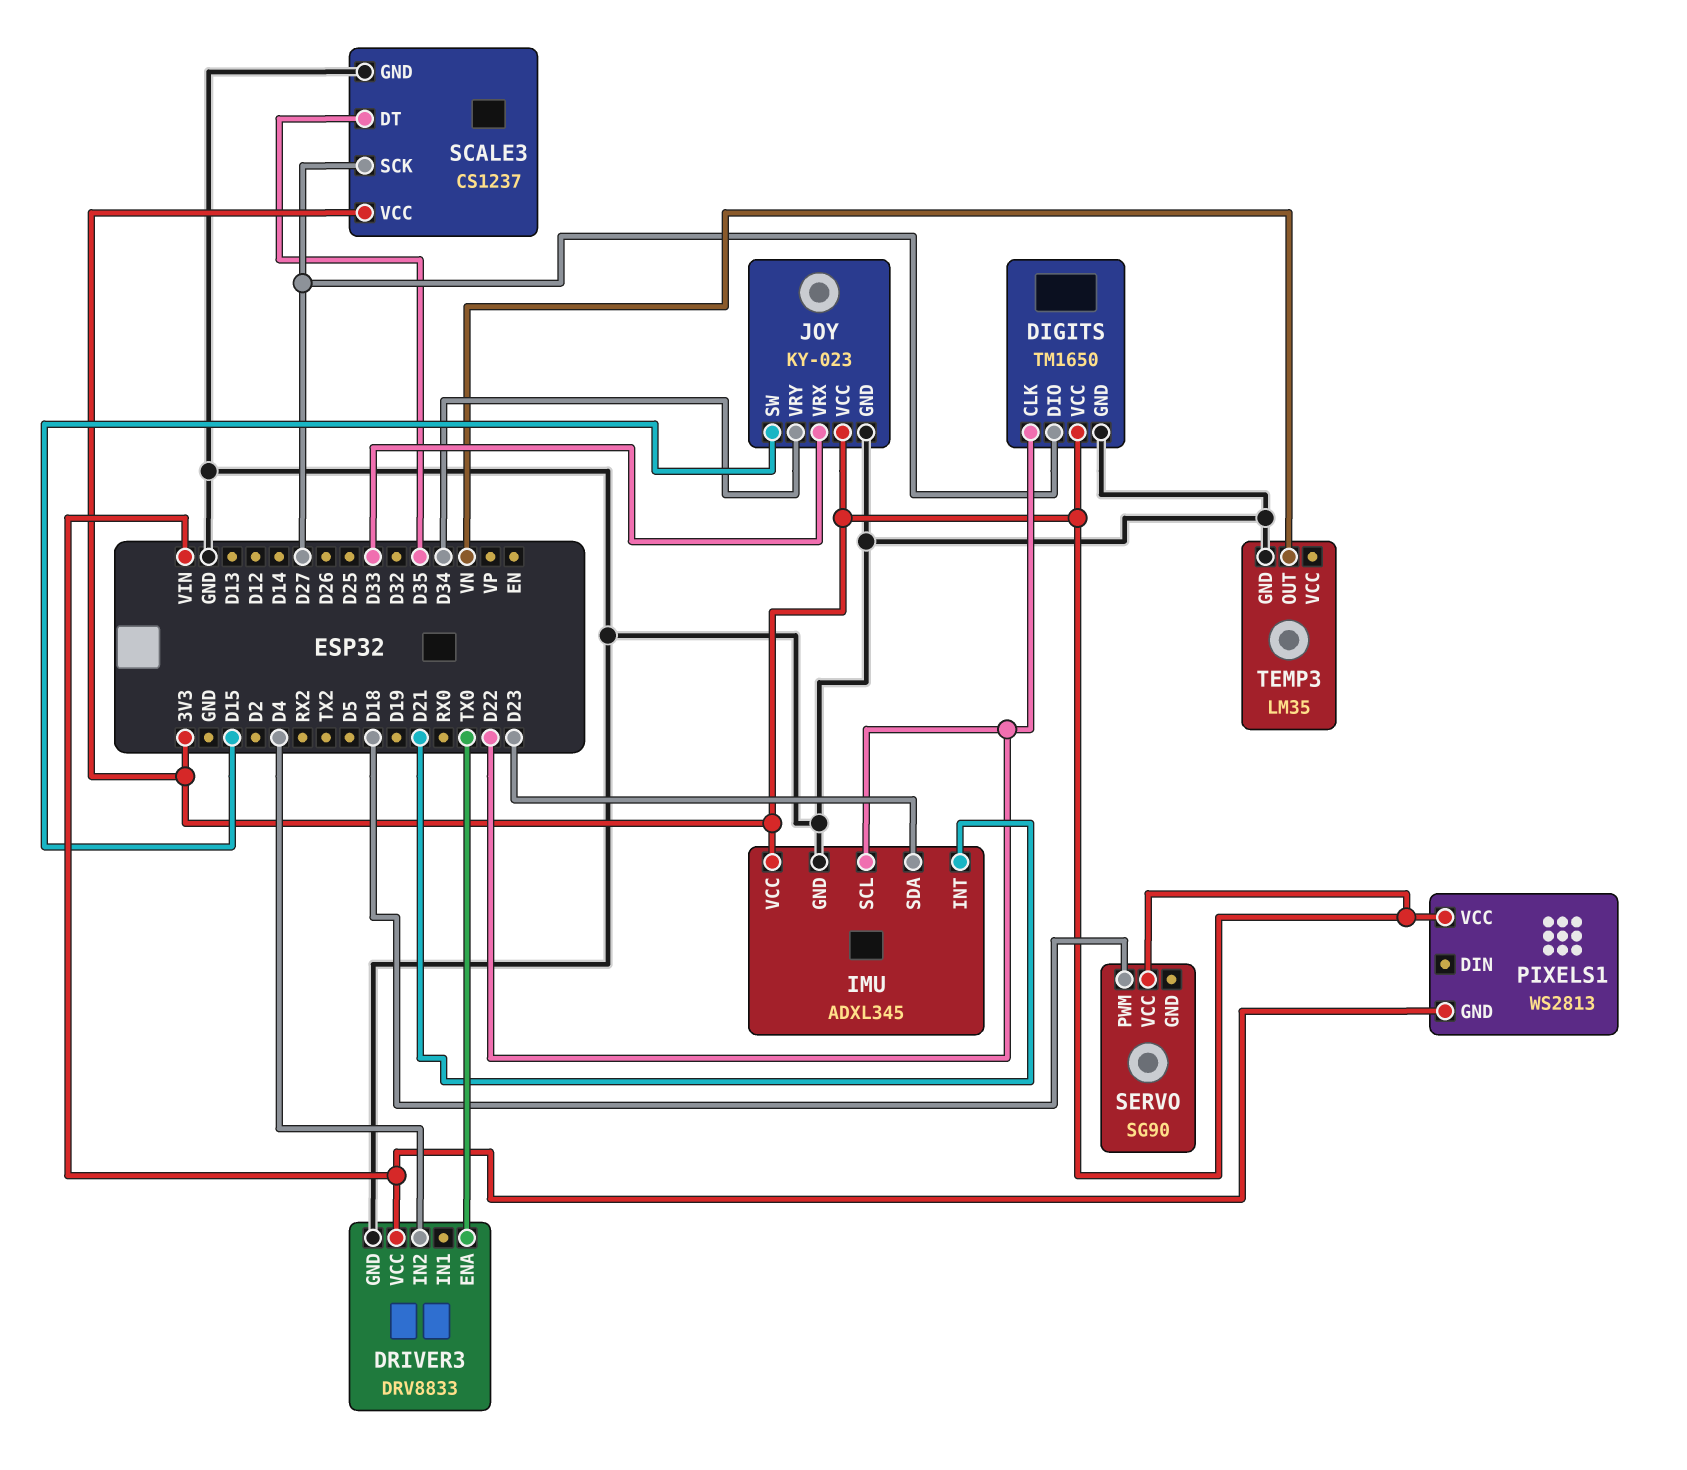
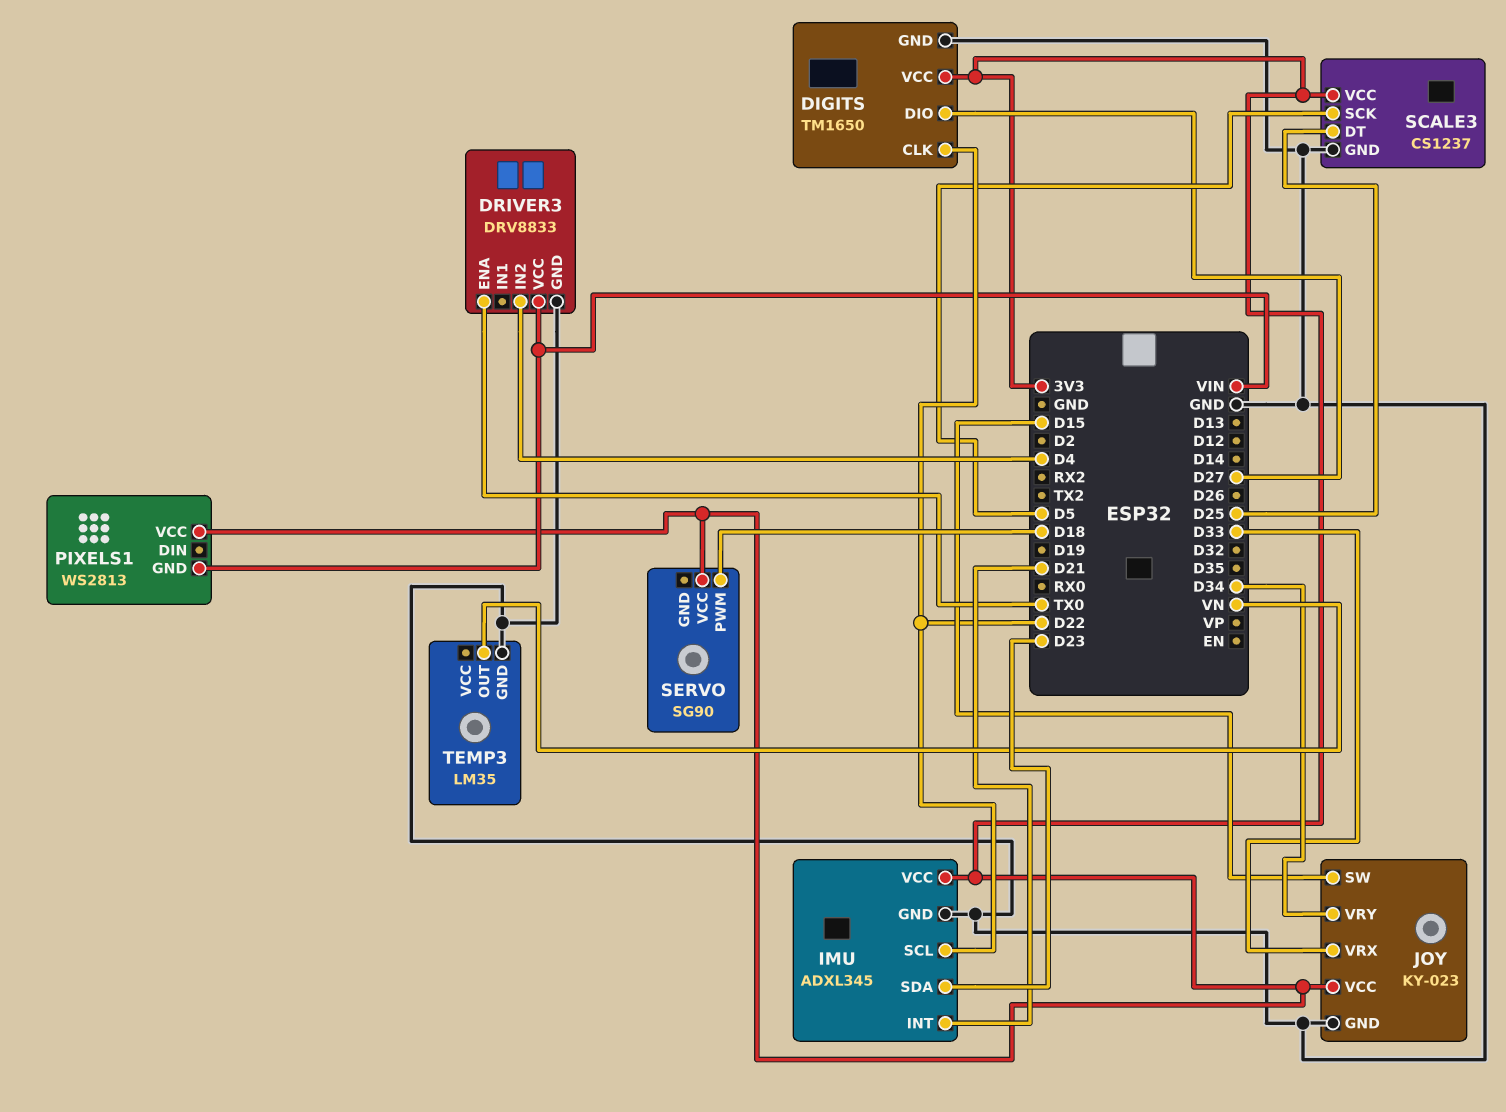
SCALE3 pin DT: D35 -> D25
SCALE3 pin SCK: D27 -> D5

